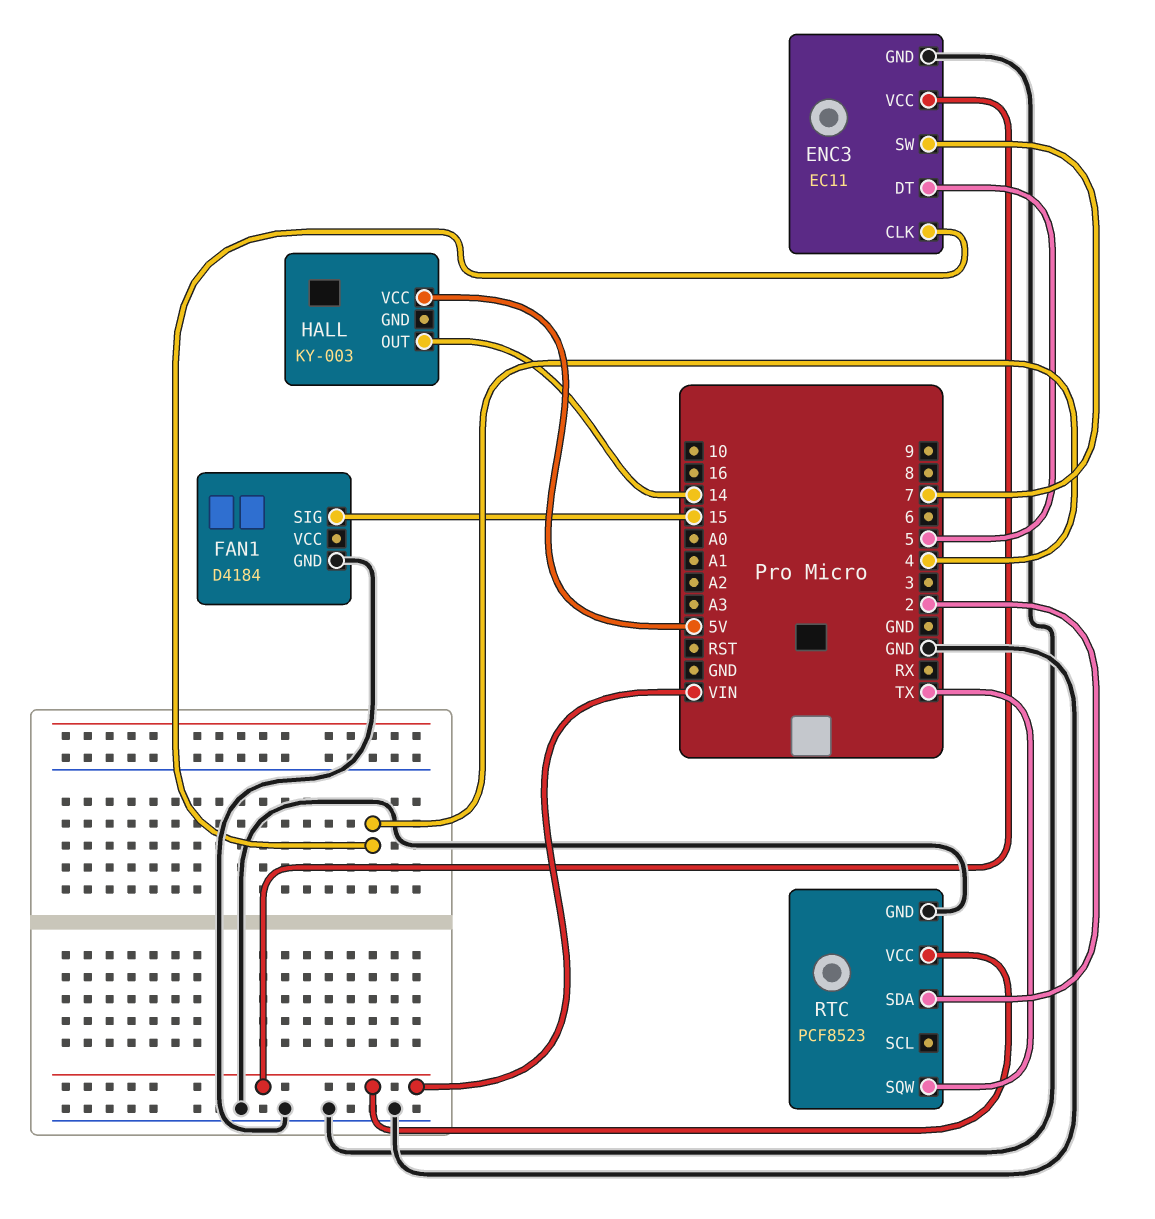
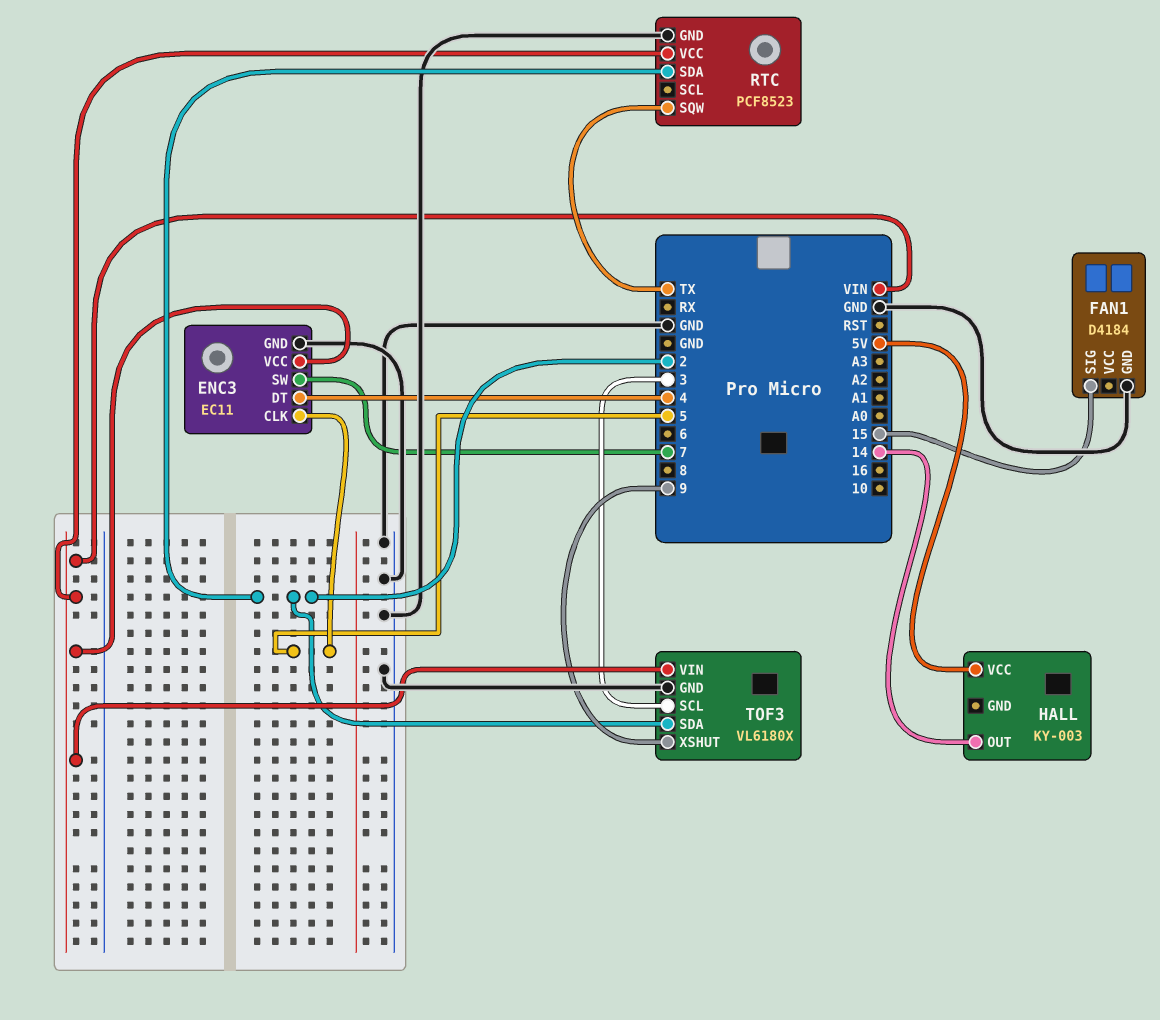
ENC3 pin CLK: 4 -> 5
ENC3 pin DT: 5 -> 4
TOF3: none -> VL6180X
TOF3 pin GND: none -> GND
TOF3 pin SCL: none -> 3
TOF3 pin SDA: none -> 2
TOF3 pin VIN: none -> VIN
TOF3 pin XSHUT: none -> 9

